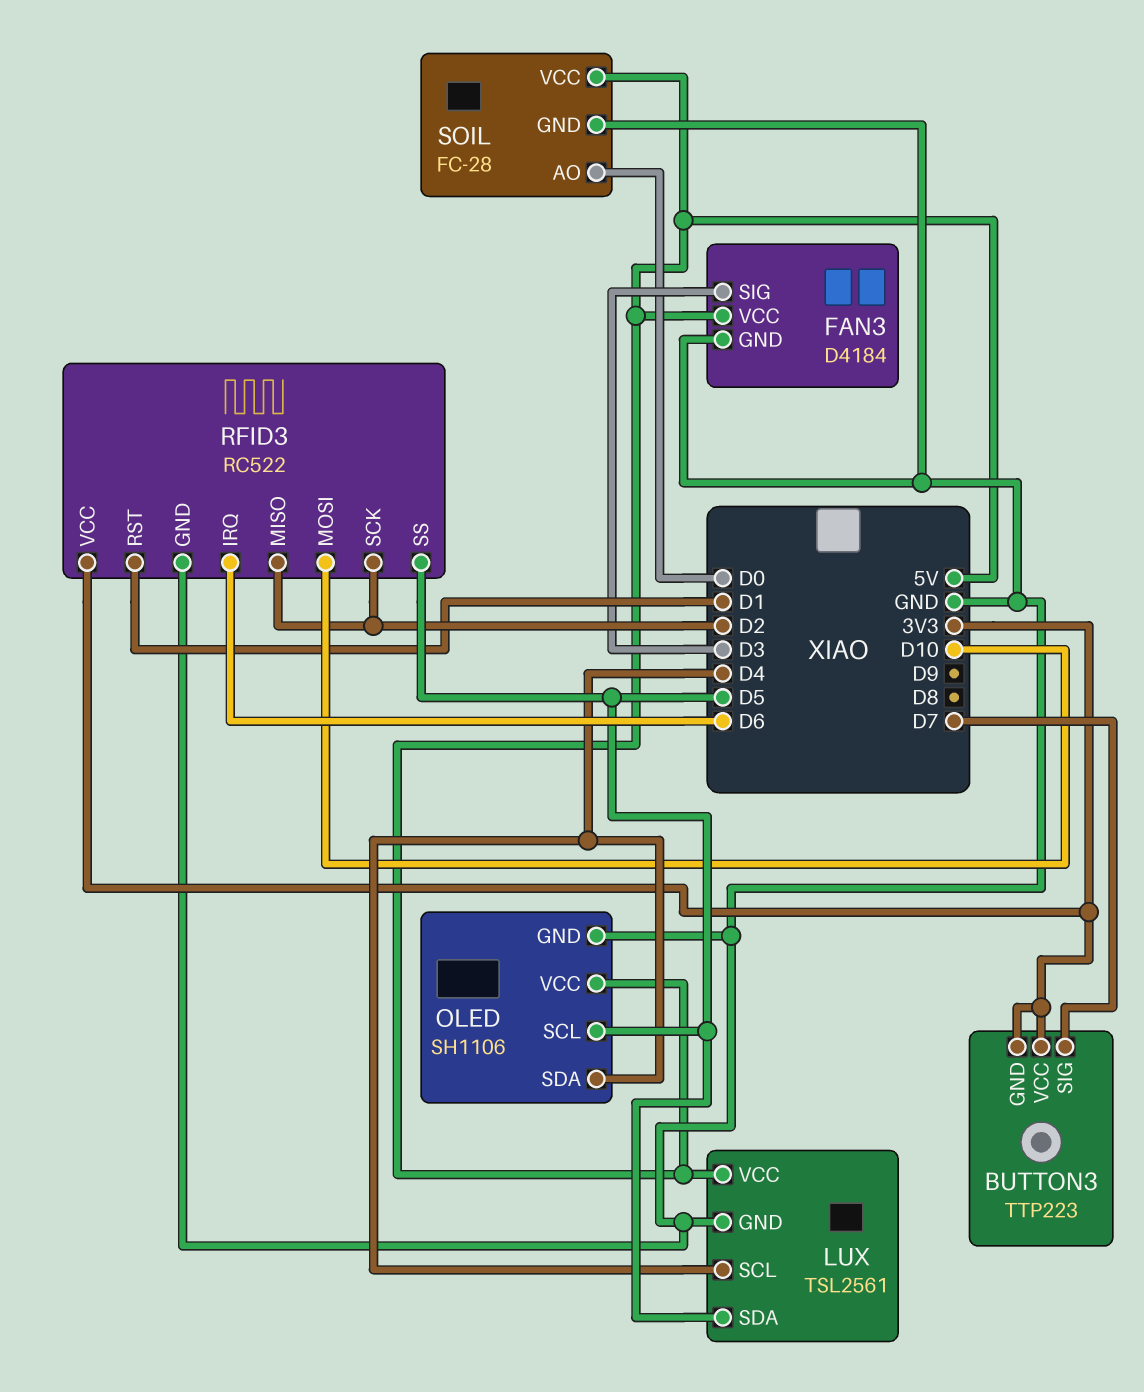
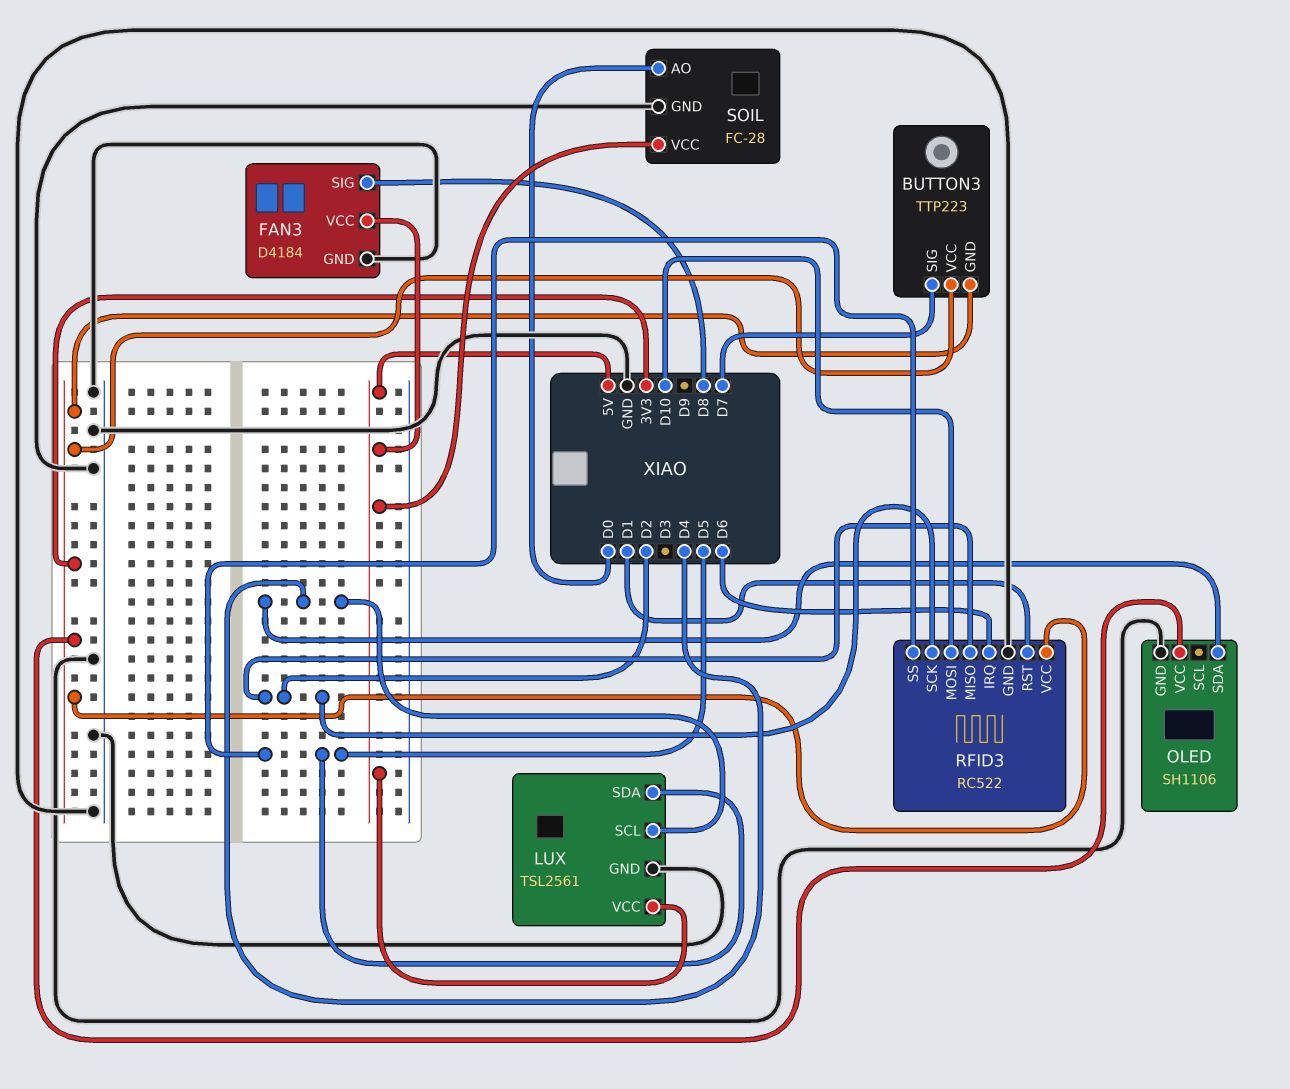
FAN3 pin SIG: D3 -> D8
OLED pin SCL: D5 -> none
OLED pin VCC: 5V -> 3V3

